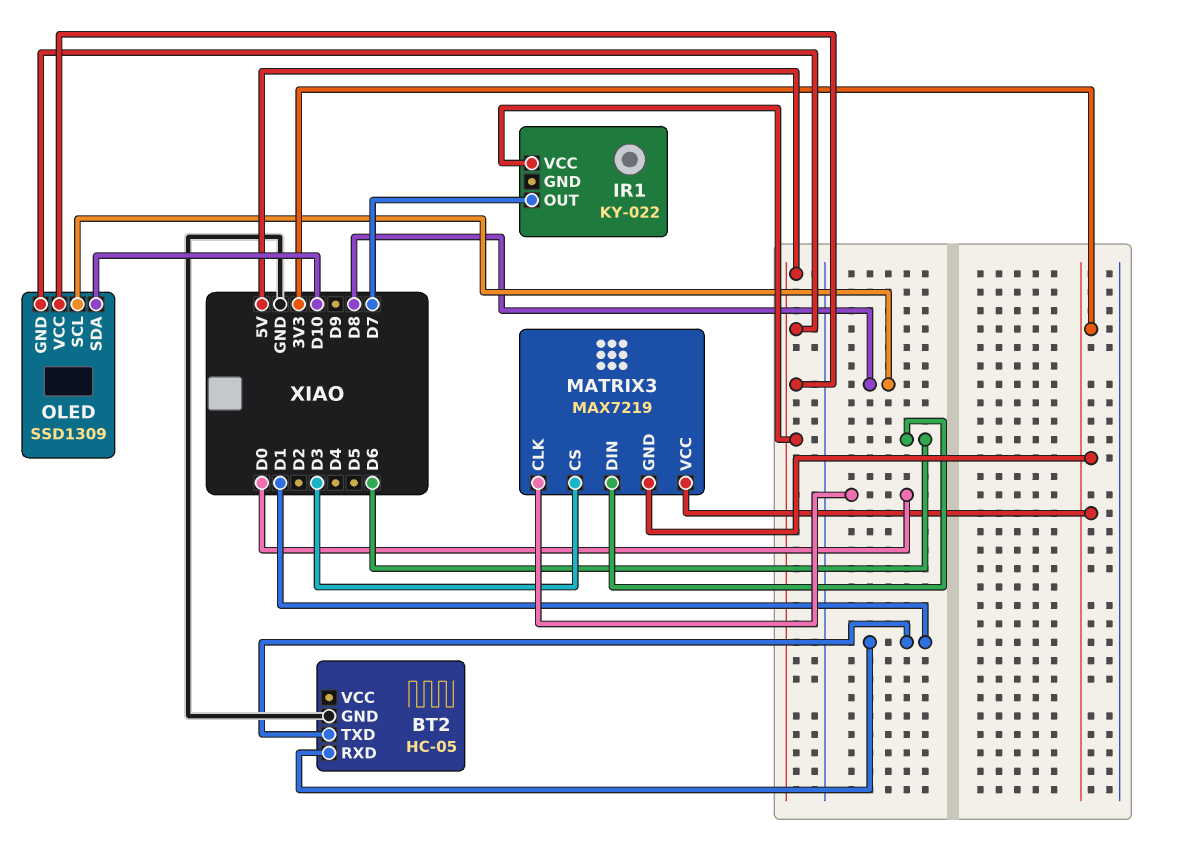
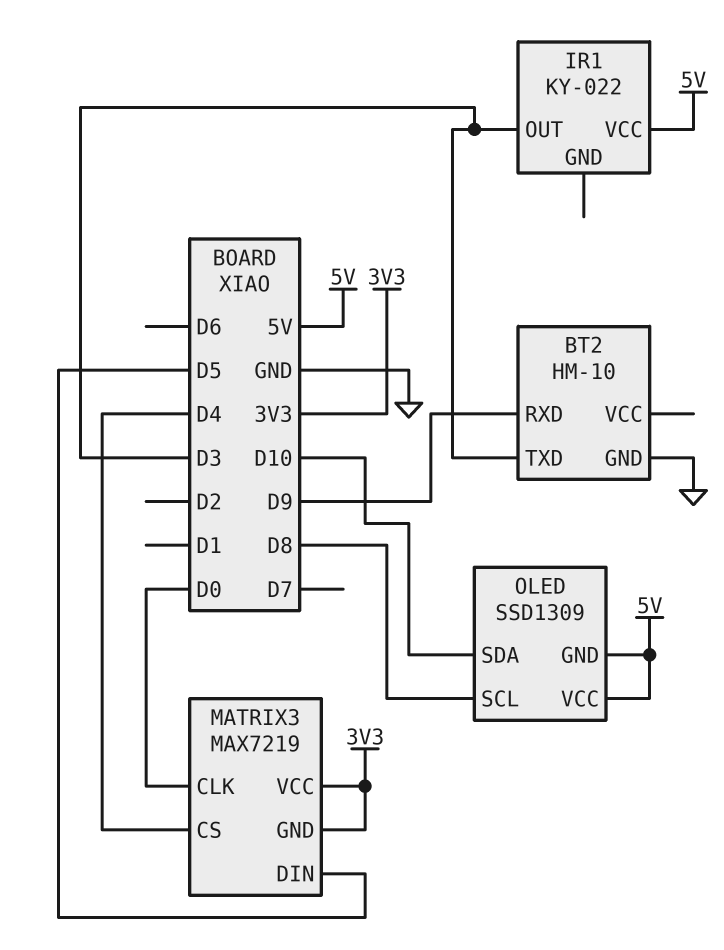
BT2: HC-05 -> HM-10
BT2 pin RXD: D1 -> D9
BT2 pin TXD: D1 -> D3
IR1 pin OUT: D7 -> D3
MATRIX3 pin CS: D3 -> D4
MATRIX3 pin DIN: D6 -> D5

